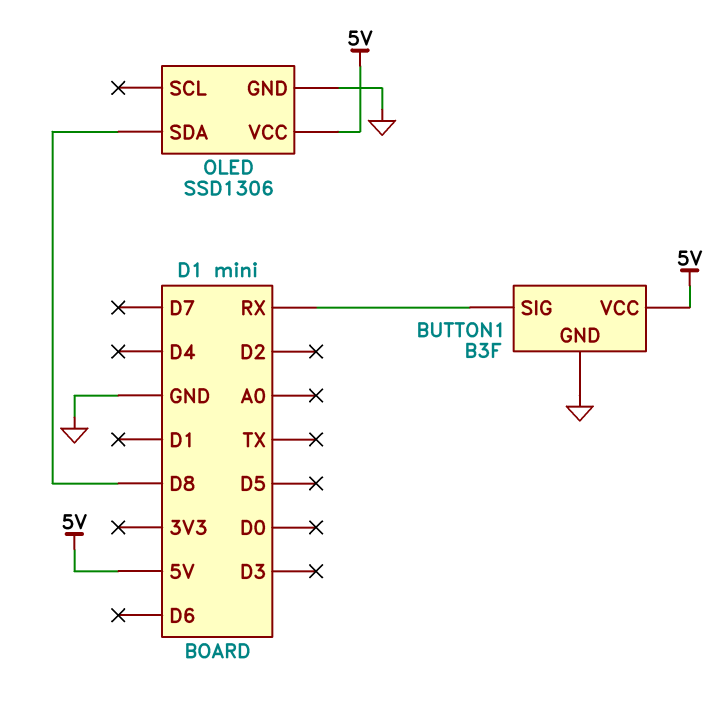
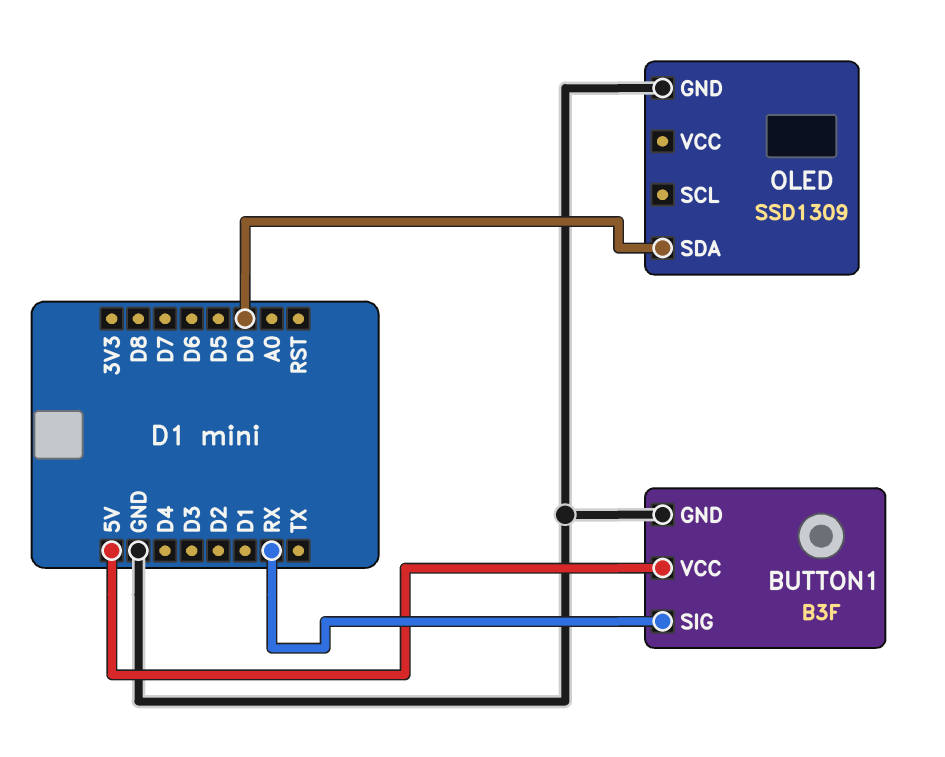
OLED: SSD1306 -> SSD1309
OLED pin SDA: D8 -> D0
OLED pin VCC: 5V -> none

